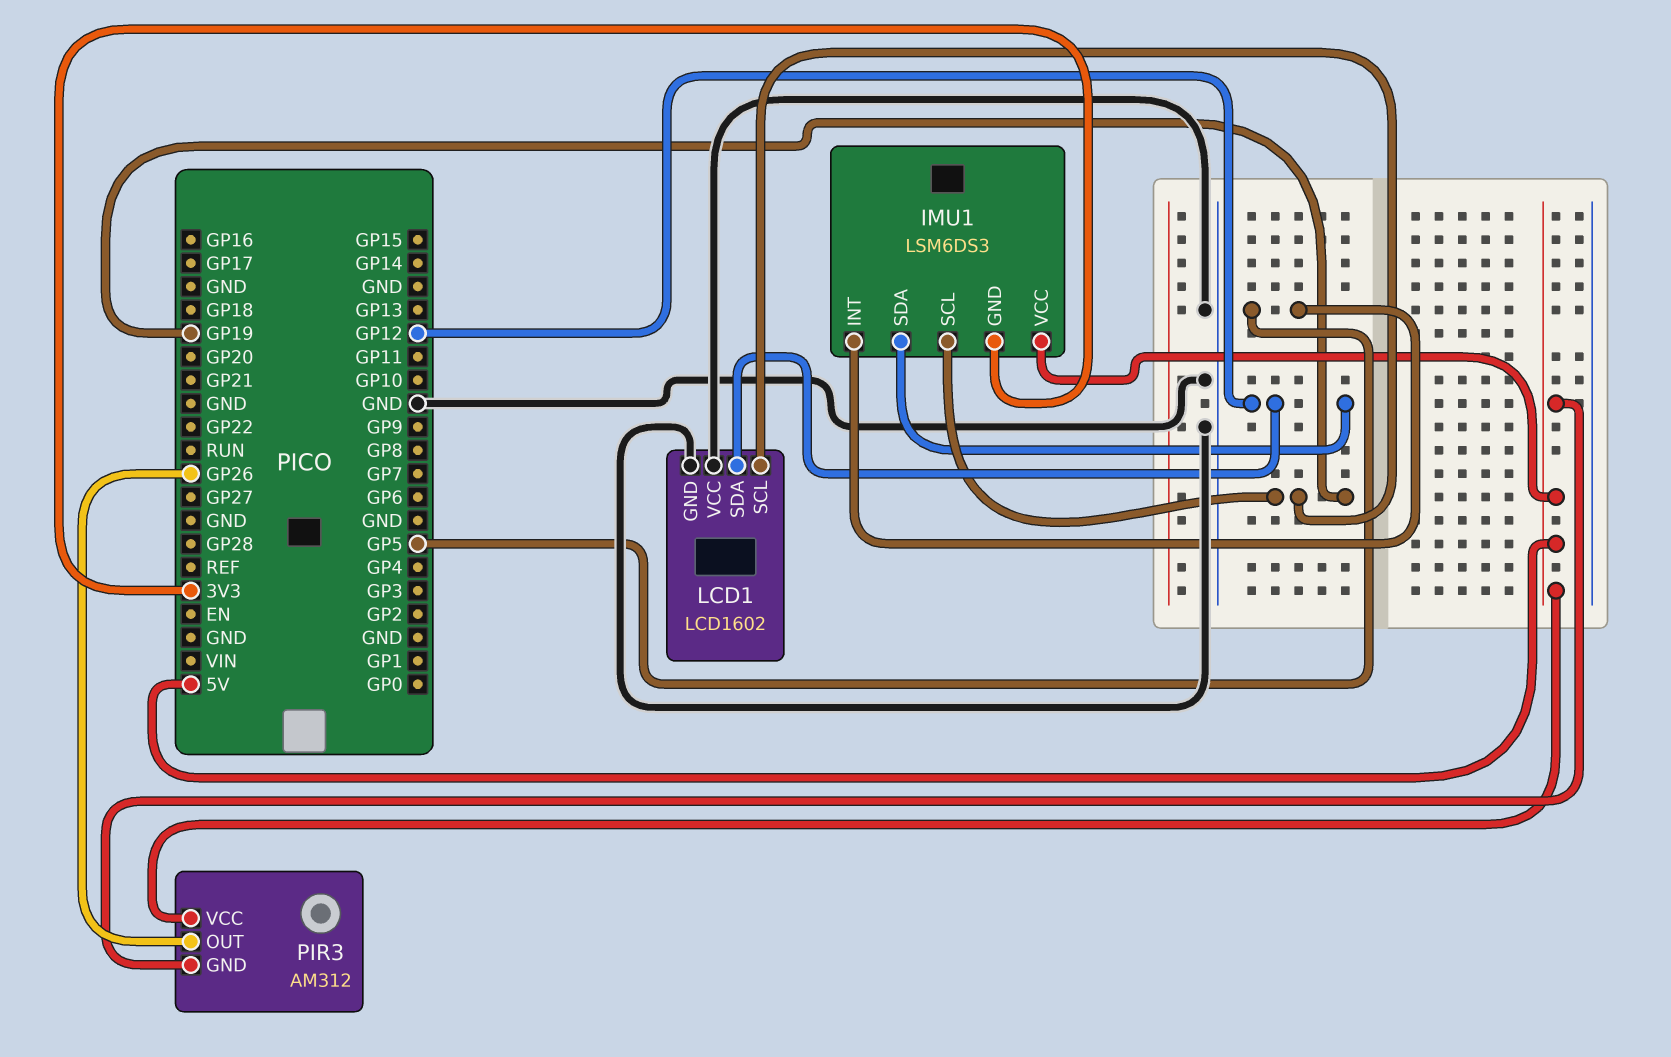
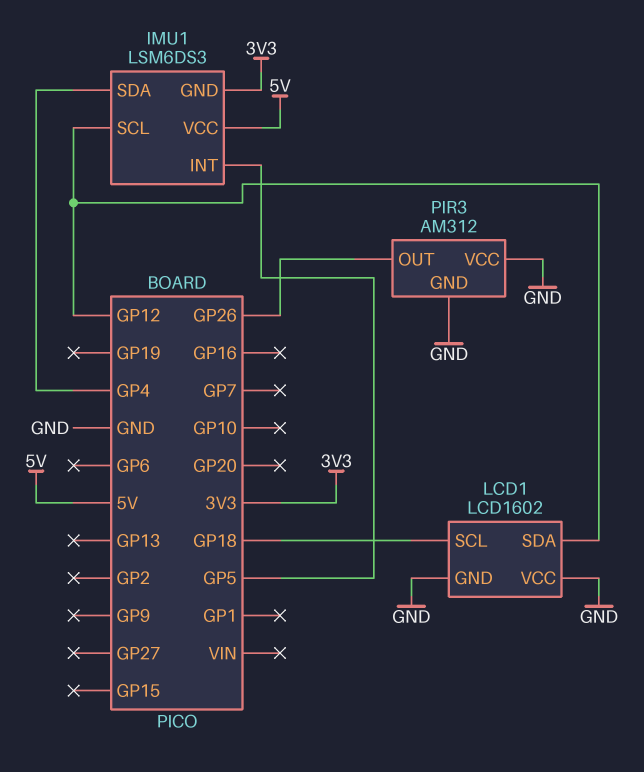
IMU1 pin SCL: GP19 -> GP12
IMU1 pin SDA: GP12 -> GP4
LCD1 pin SCL: GP19 -> GP18
PIR3 pin GND: 5V -> GND
PIR3 pin VCC: 5V -> GND

